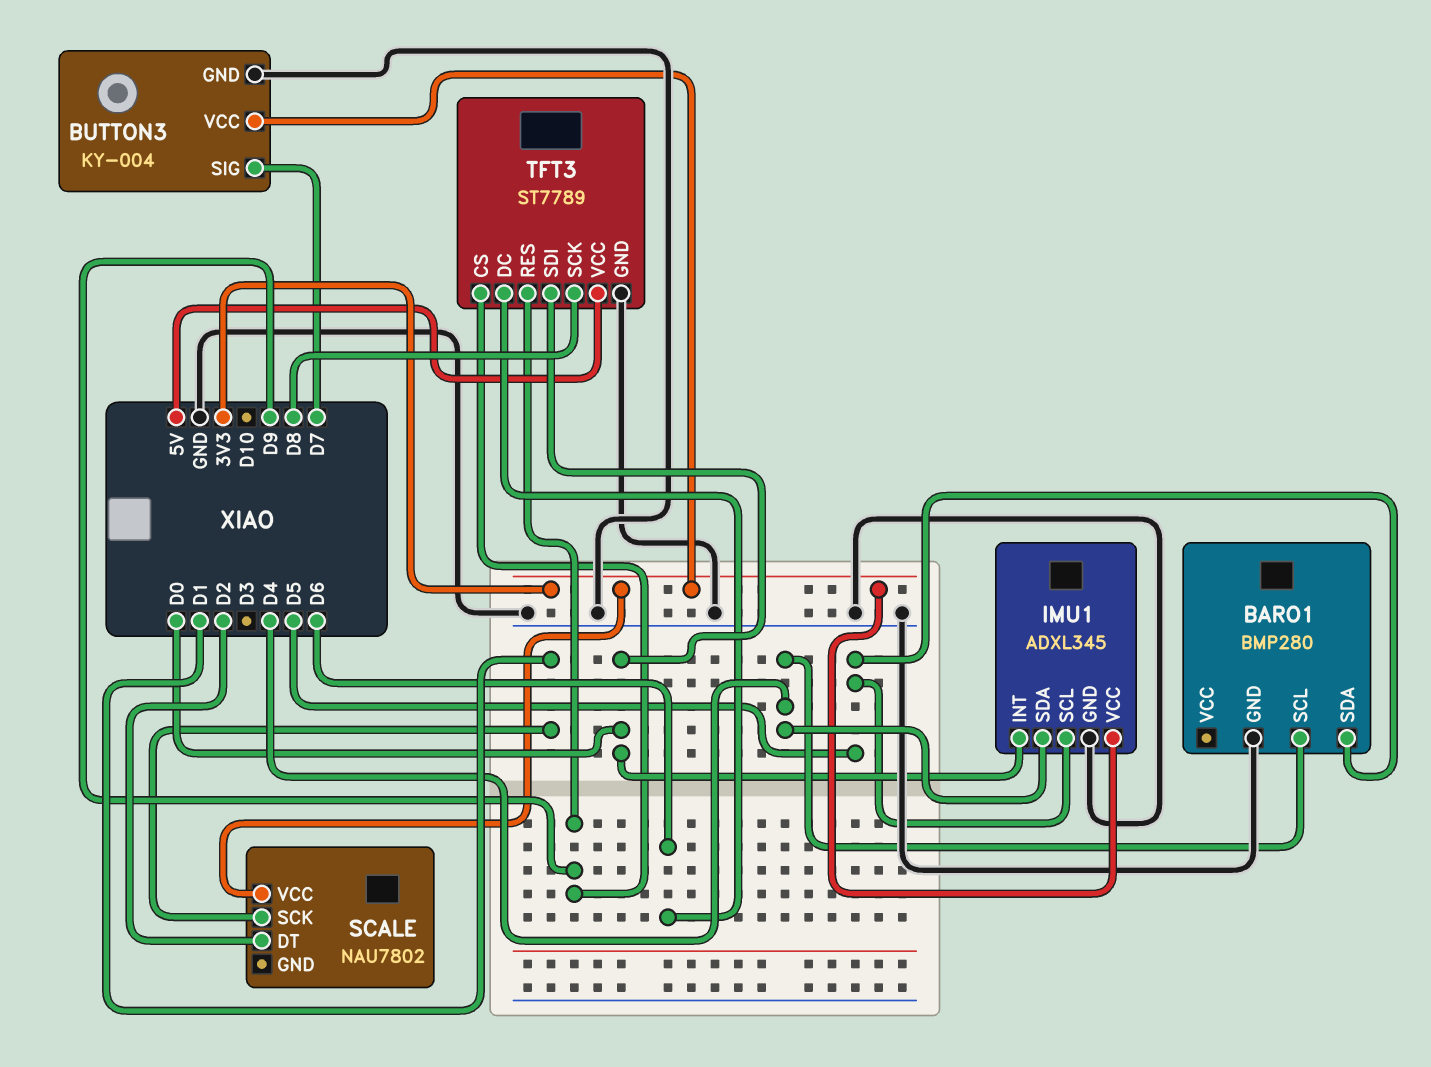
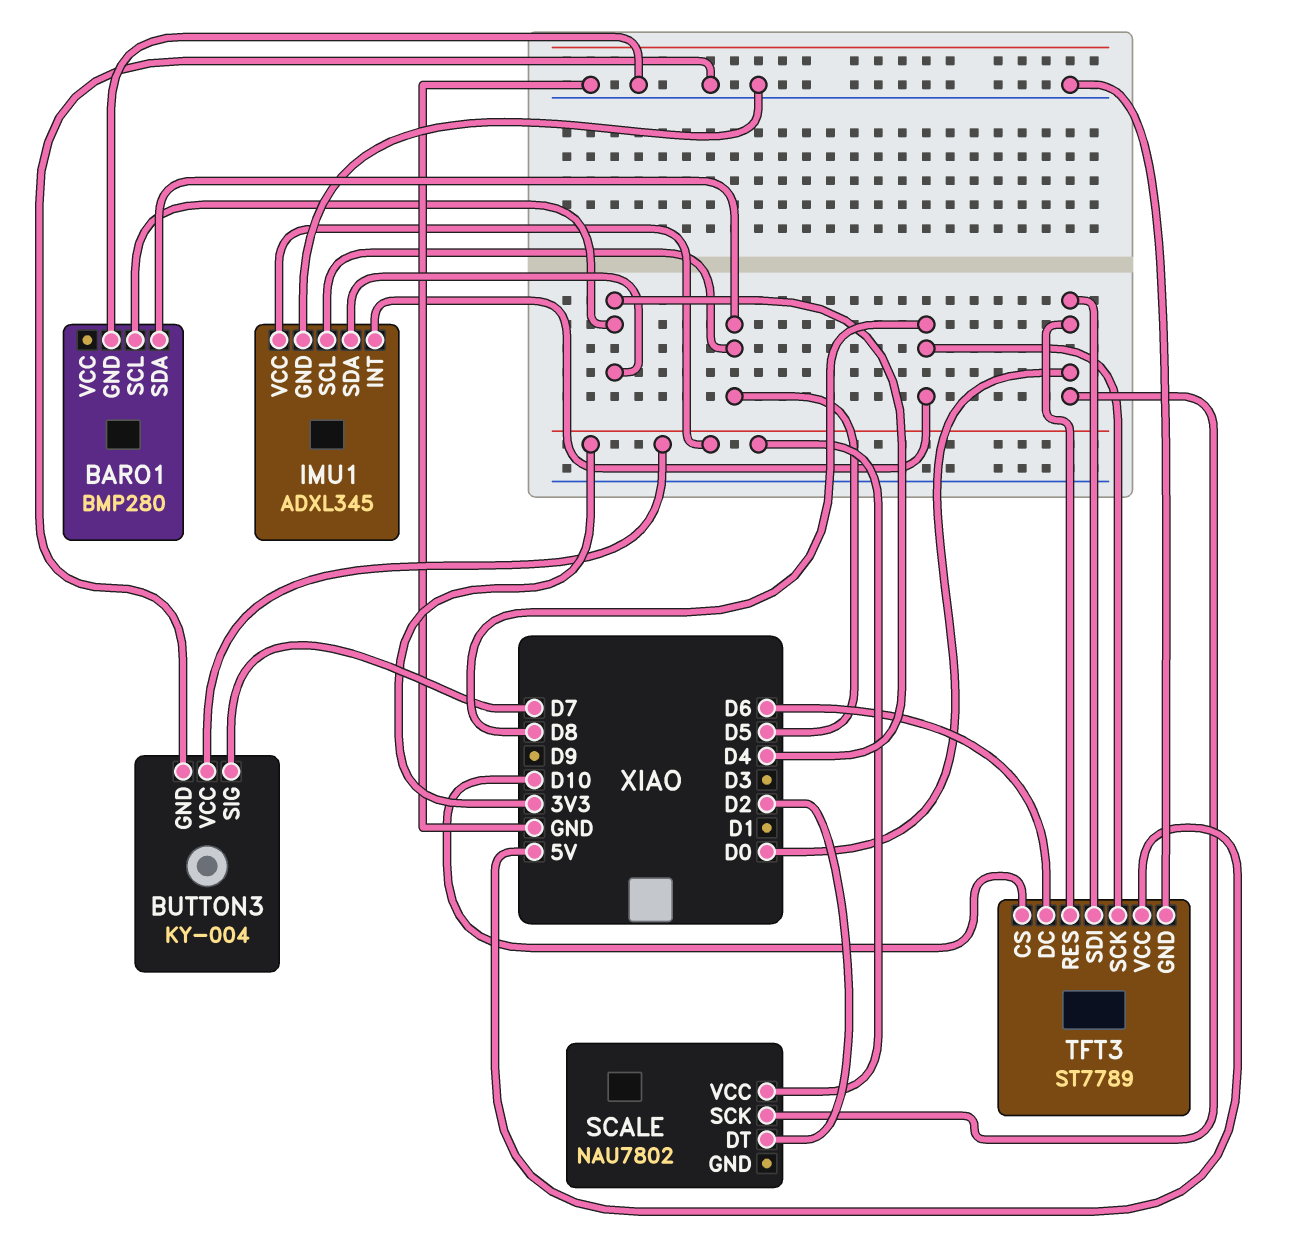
IMU1 pin INT: D0 -> D8
SCALE pin SCK: D1 -> D0
TFT3 pin CS: D9 -> D10
TFT3 pin RES: D9 -> D0

